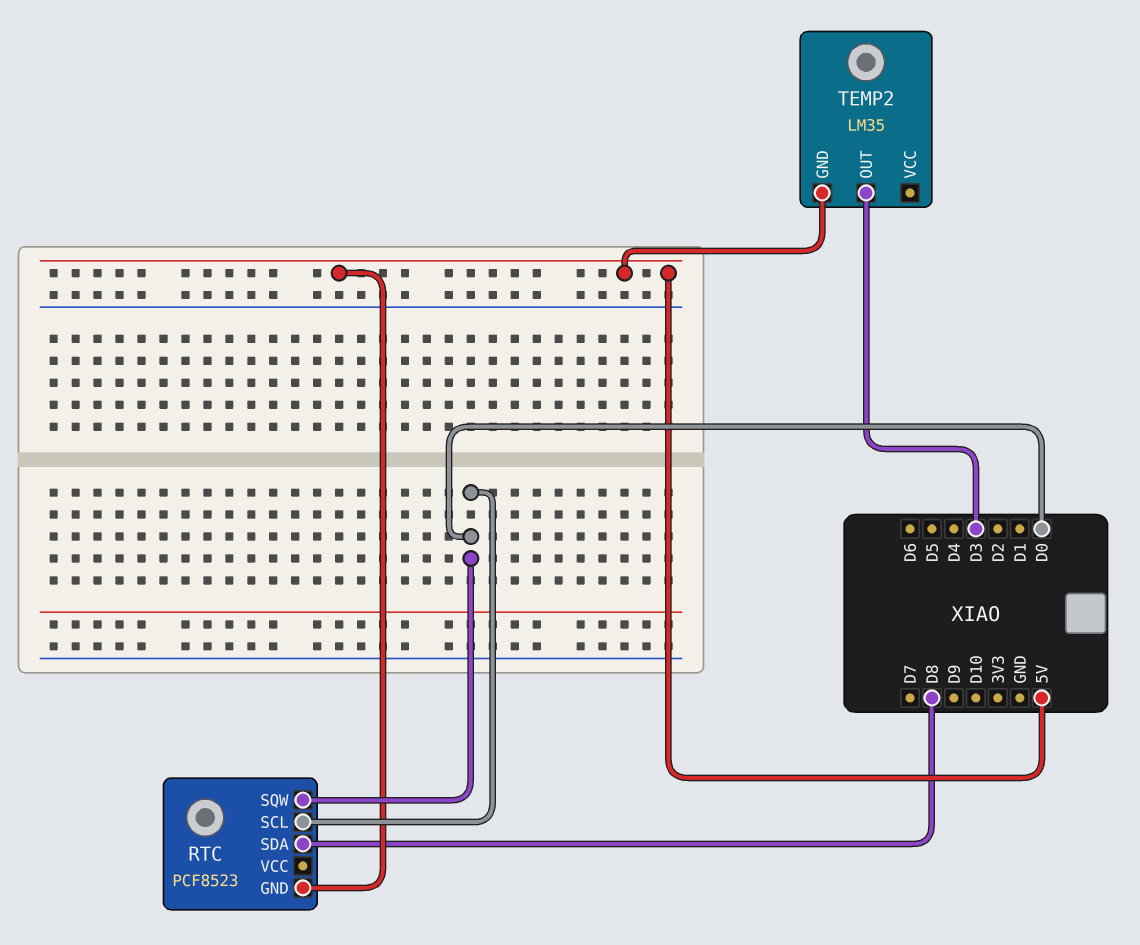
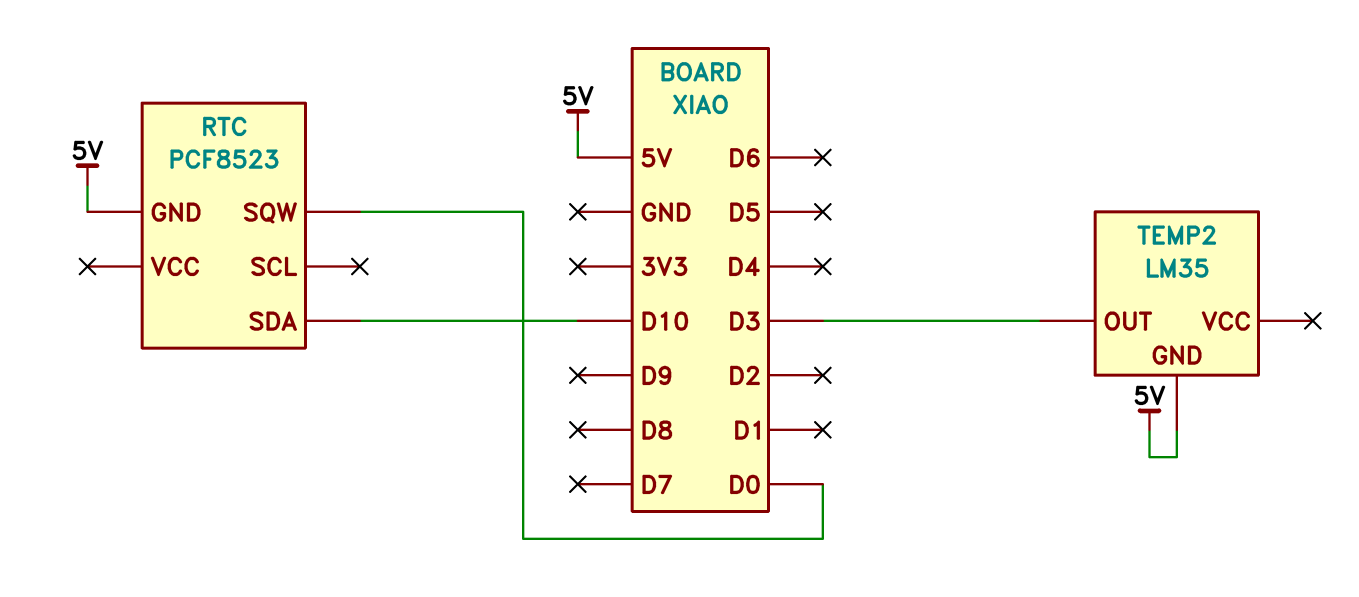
RTC pin SCL: D0 -> none
RTC pin SDA: D8 -> D10

